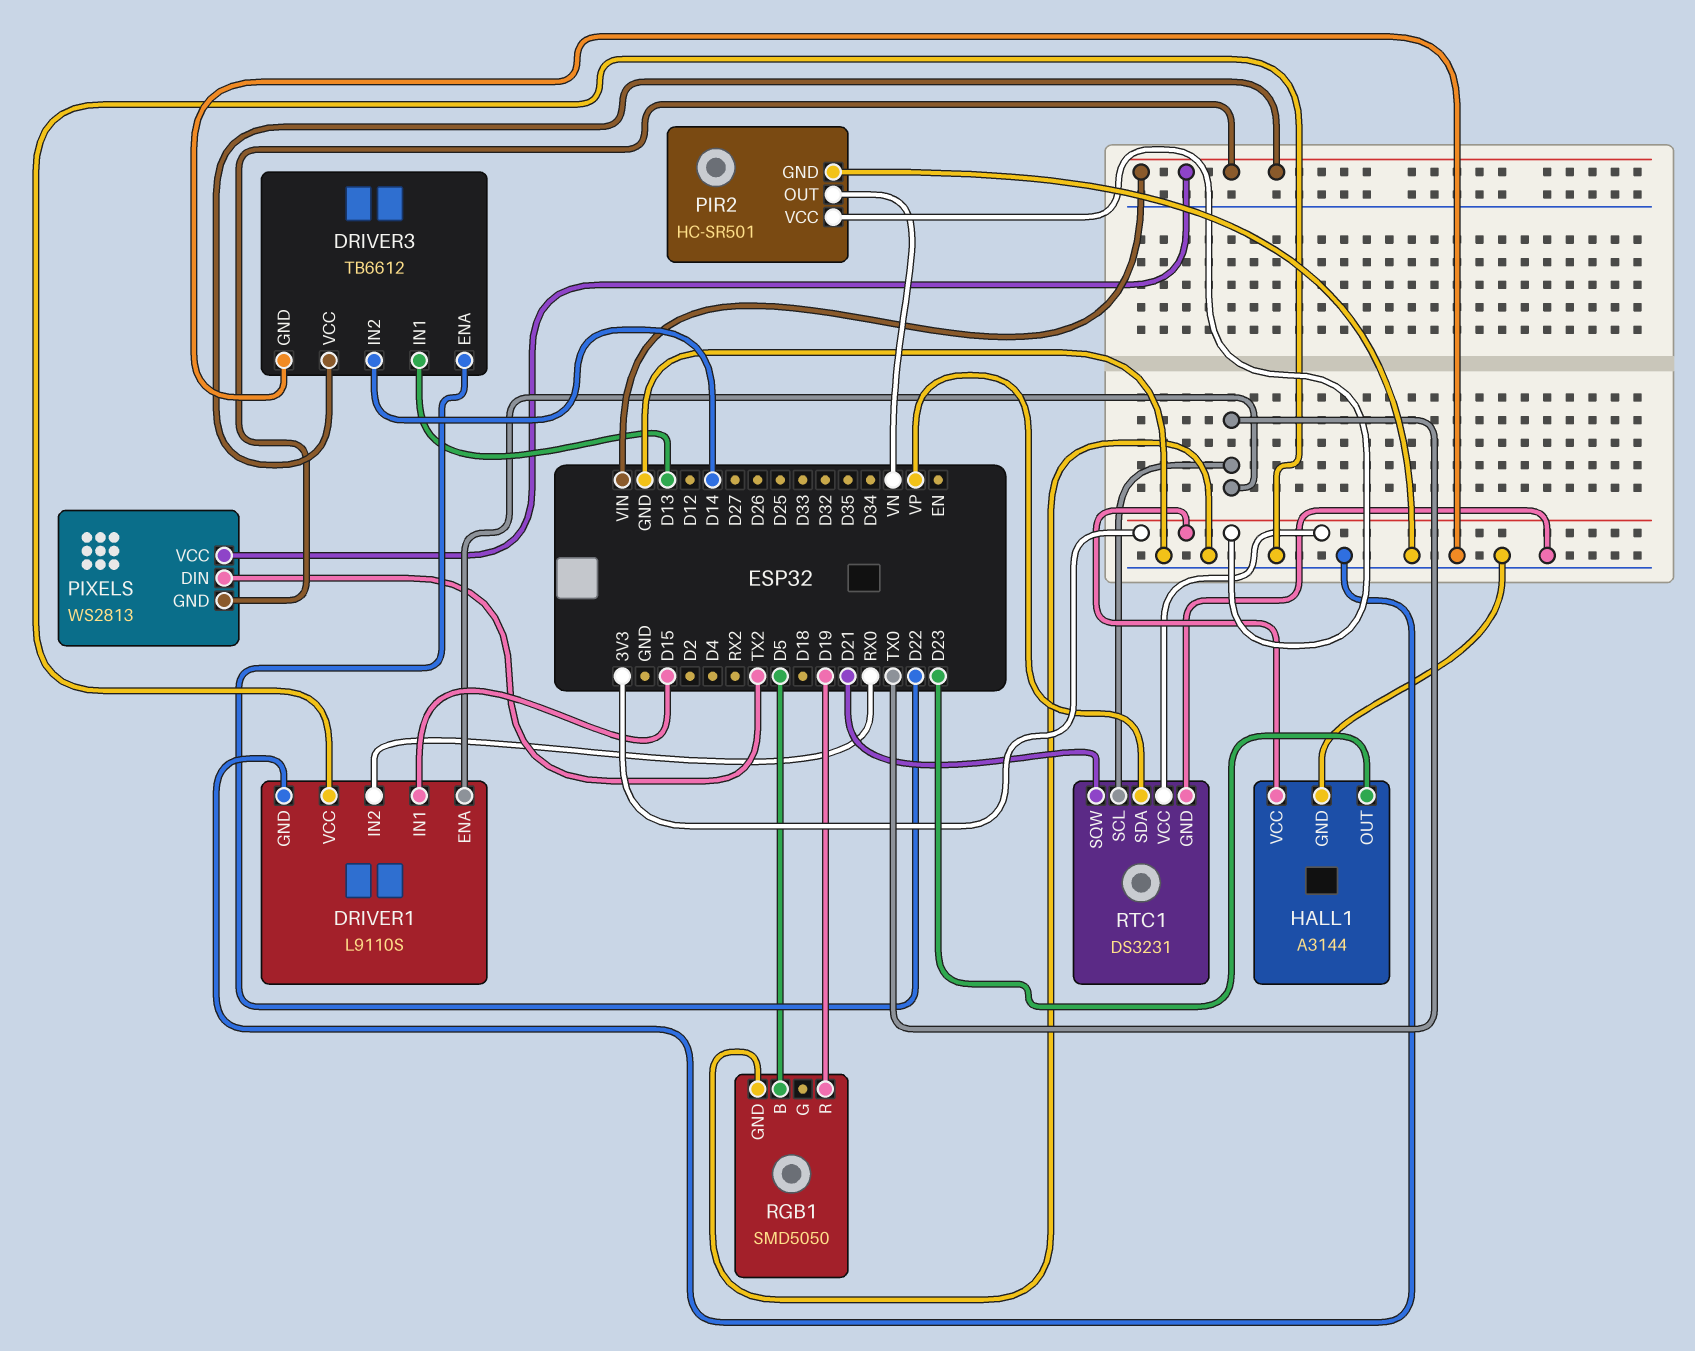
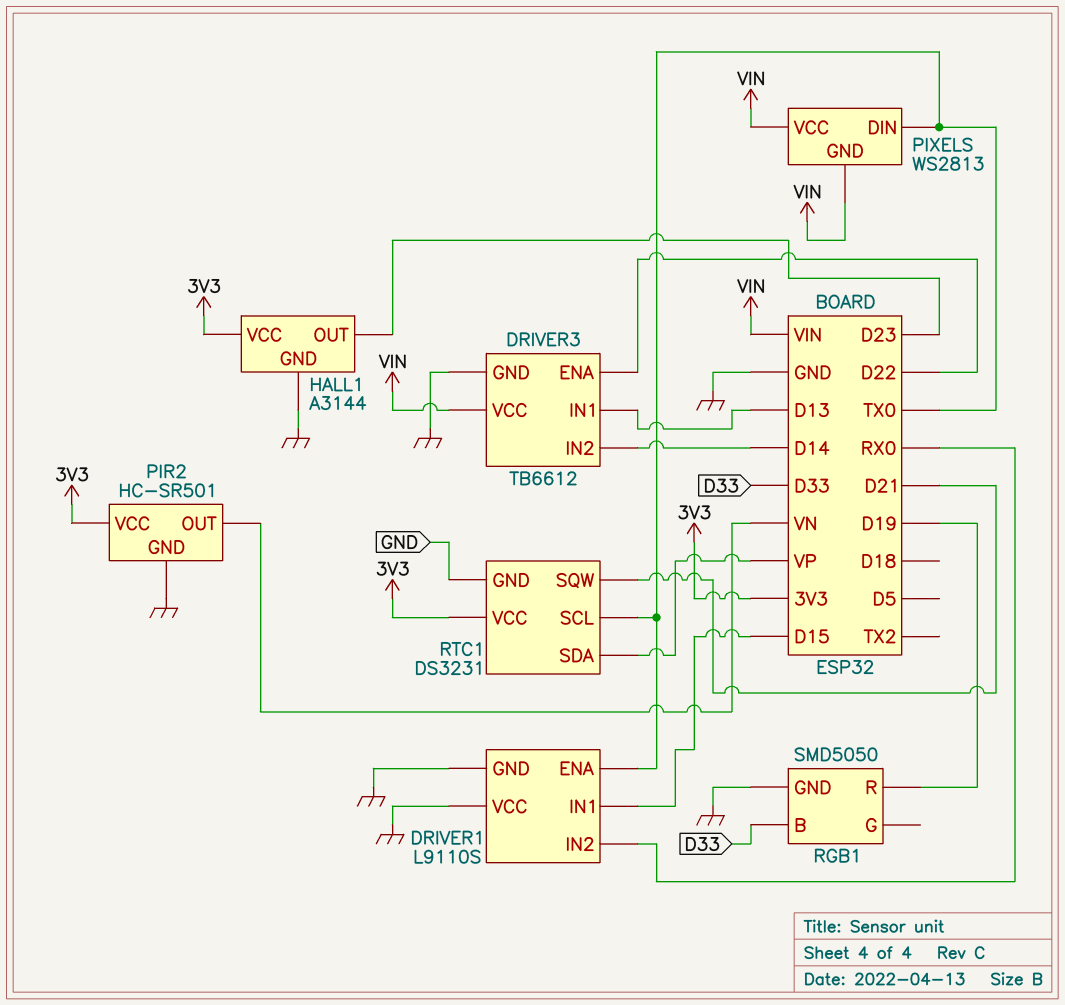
PIXELS pin DIN: TX2 -> TX0
RGB1 pin B: D5 -> D33

